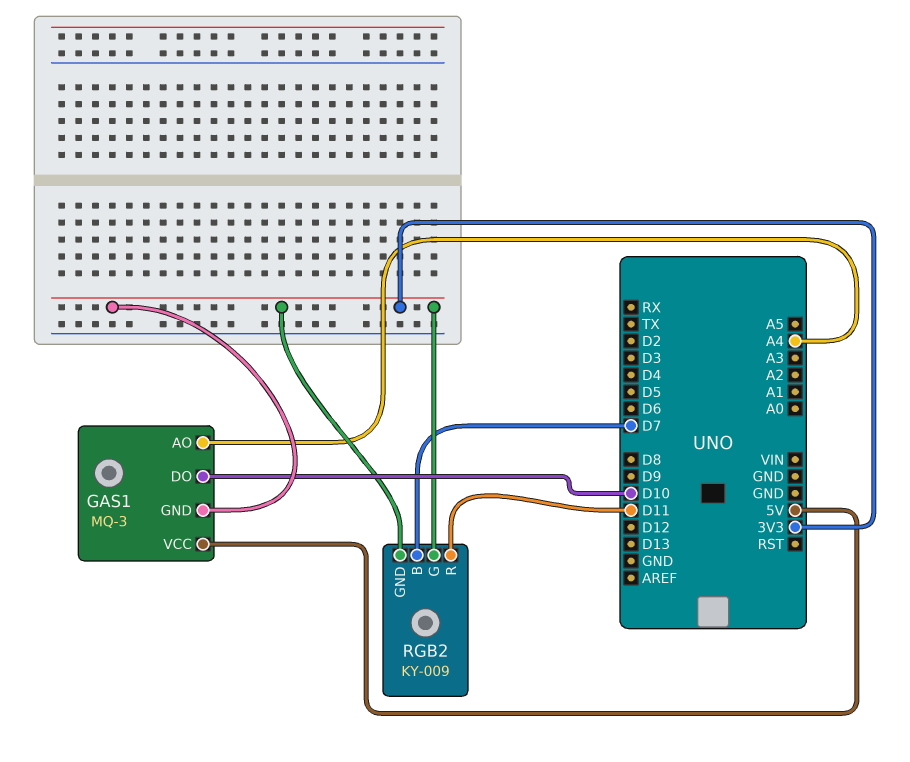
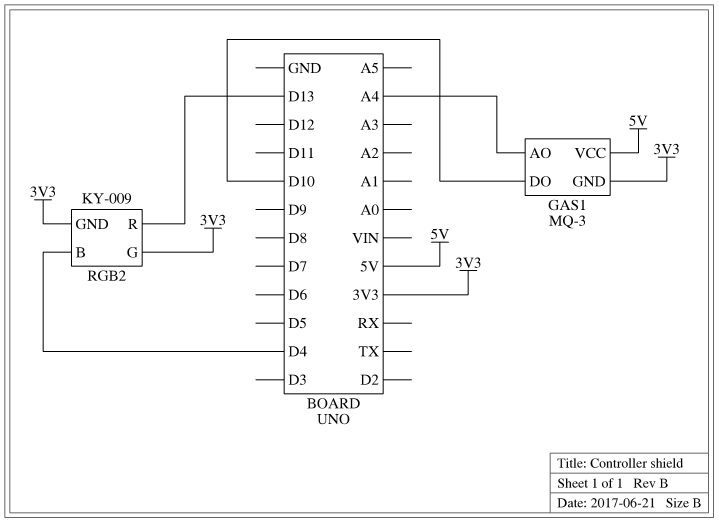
RGB2 pin B: D7 -> D4
RGB2 pin R: D11 -> D13

